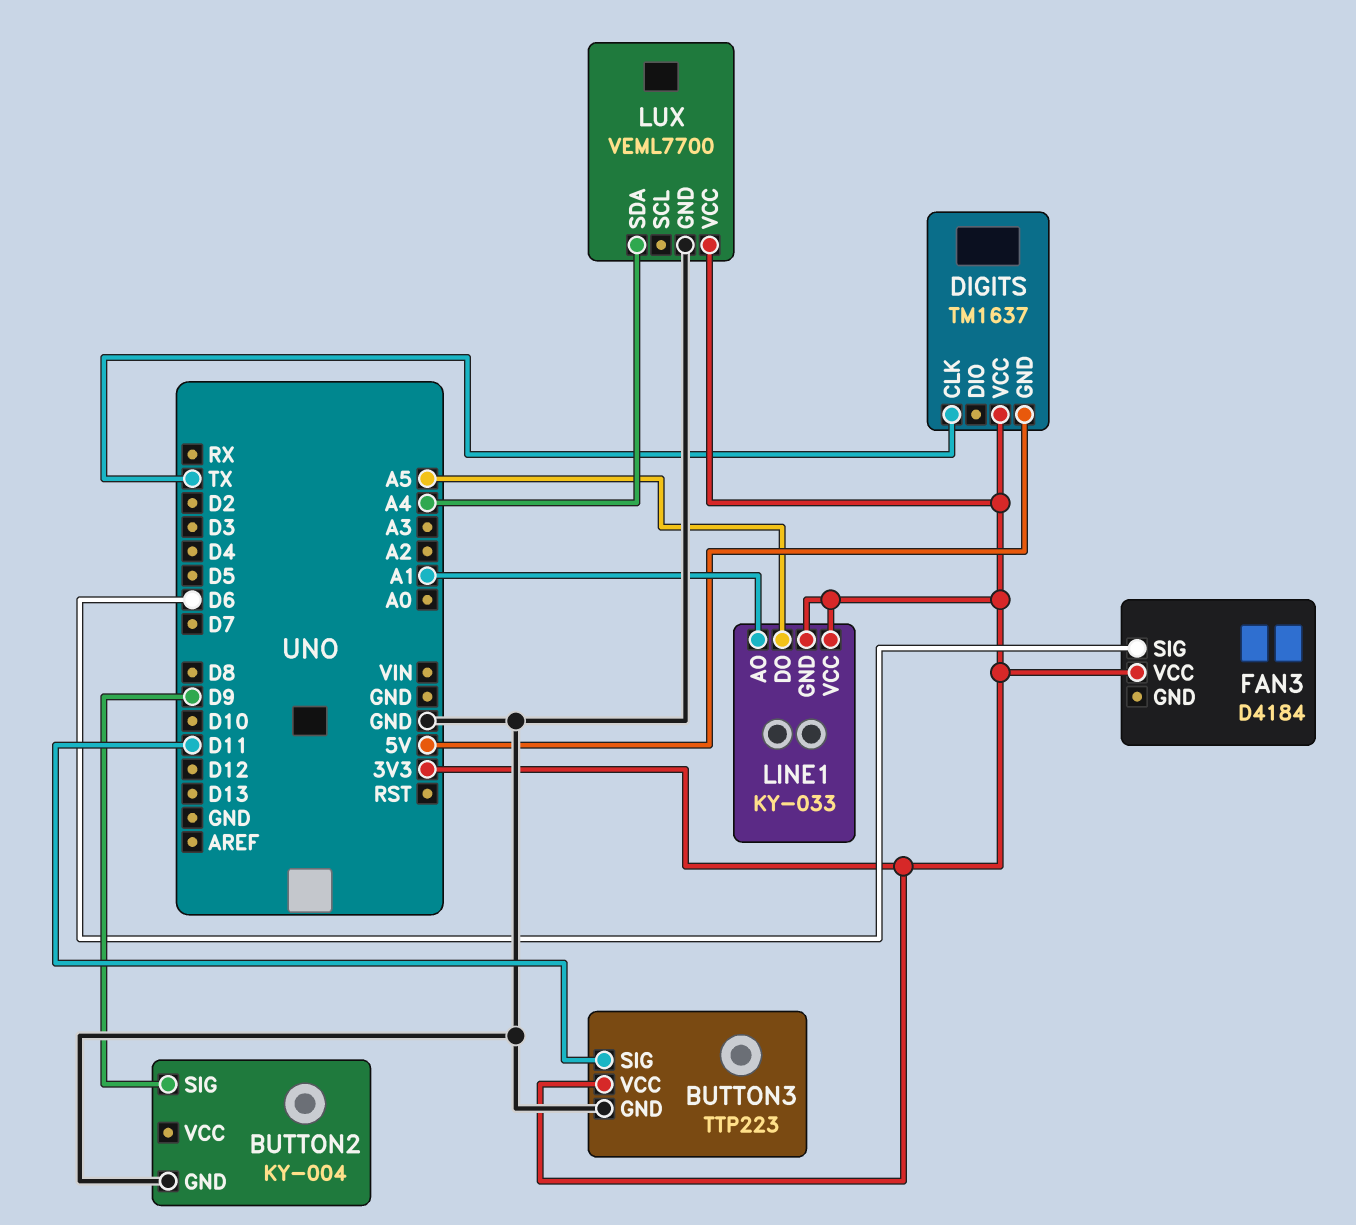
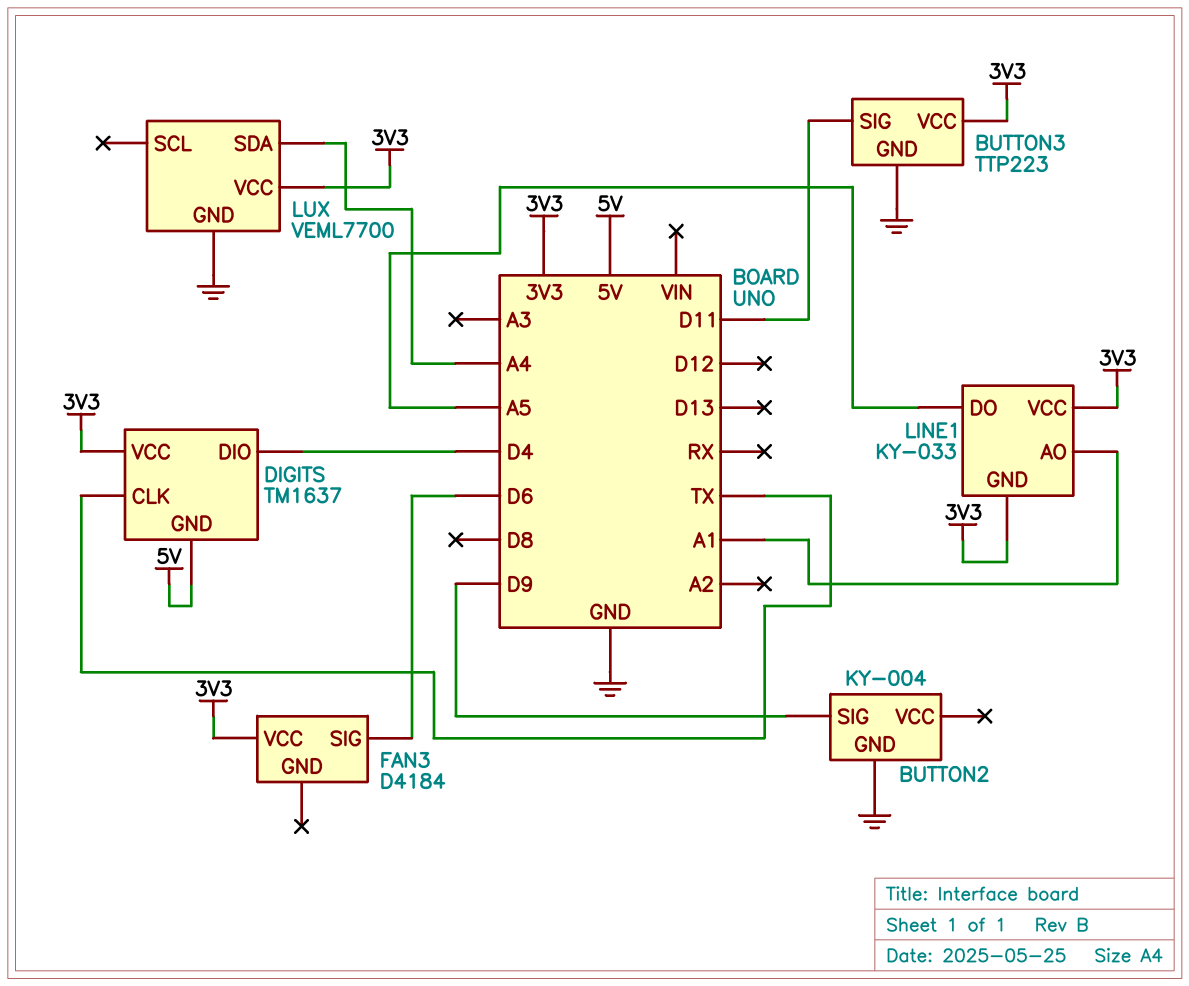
DIGITS pin DIO: none -> D4

